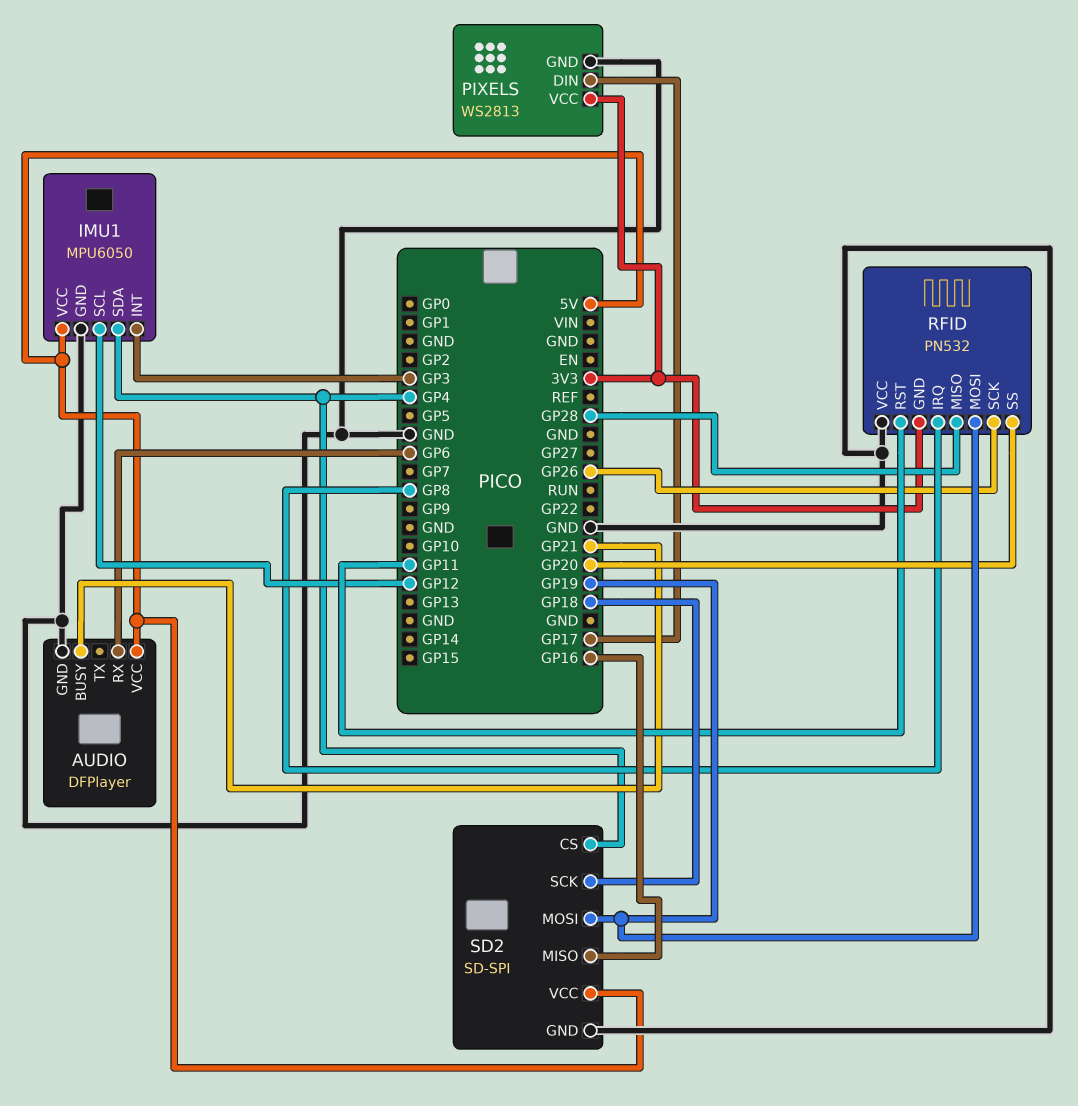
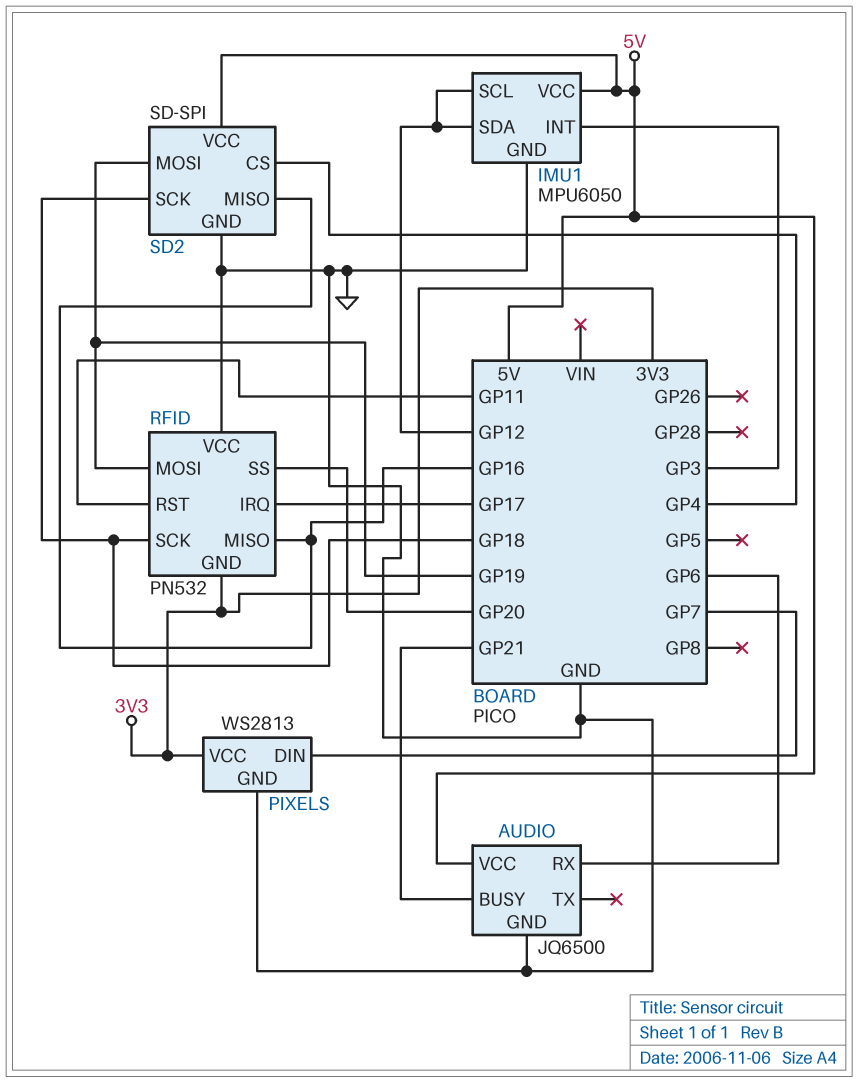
AUDIO: DFPlayer -> JQ6500
IMU1 pin SDA: GP4 -> GP12
PIXELS pin DIN: GP17 -> GP7
RFID pin IRQ: GP8 -> GP17
RFID pin MISO: GP28 -> GP16
RFID pin SCK: GP26 -> GP18

